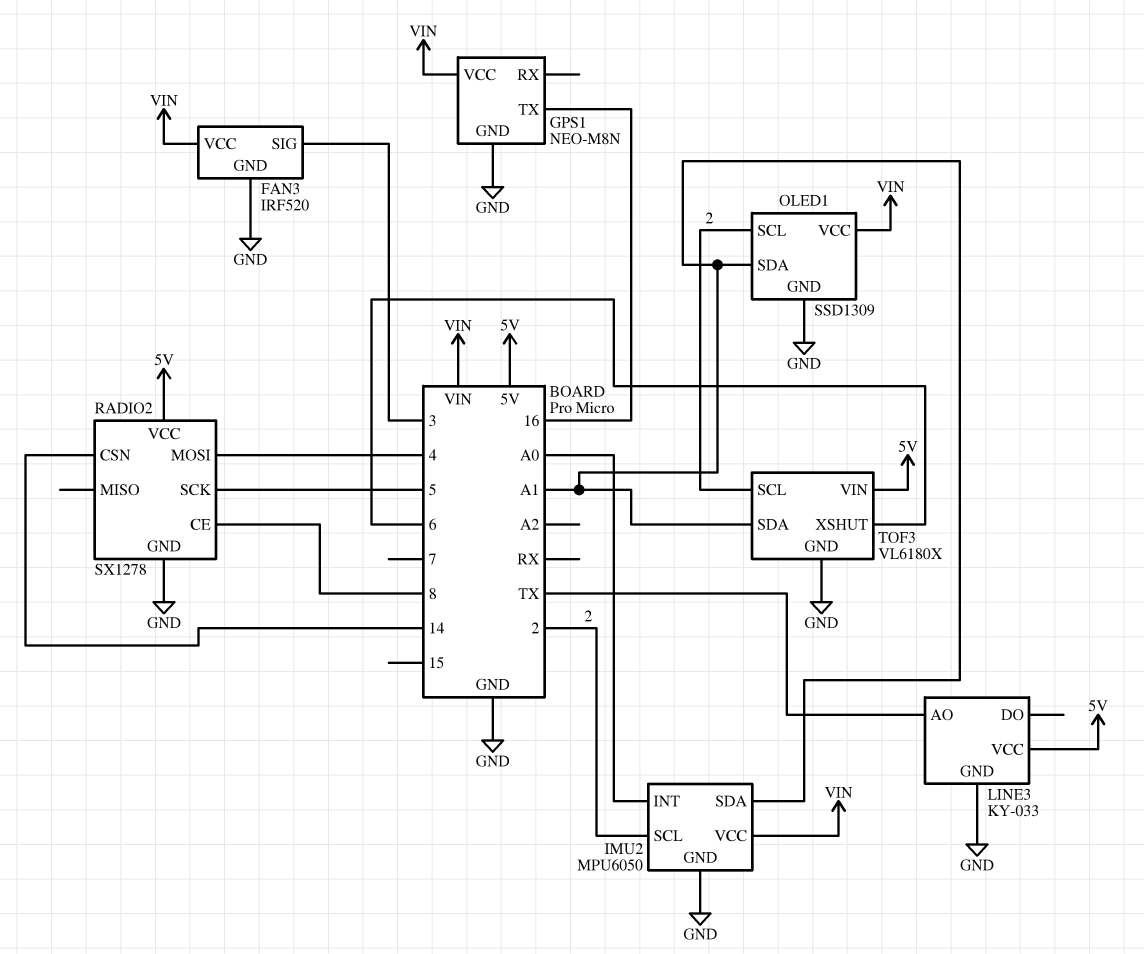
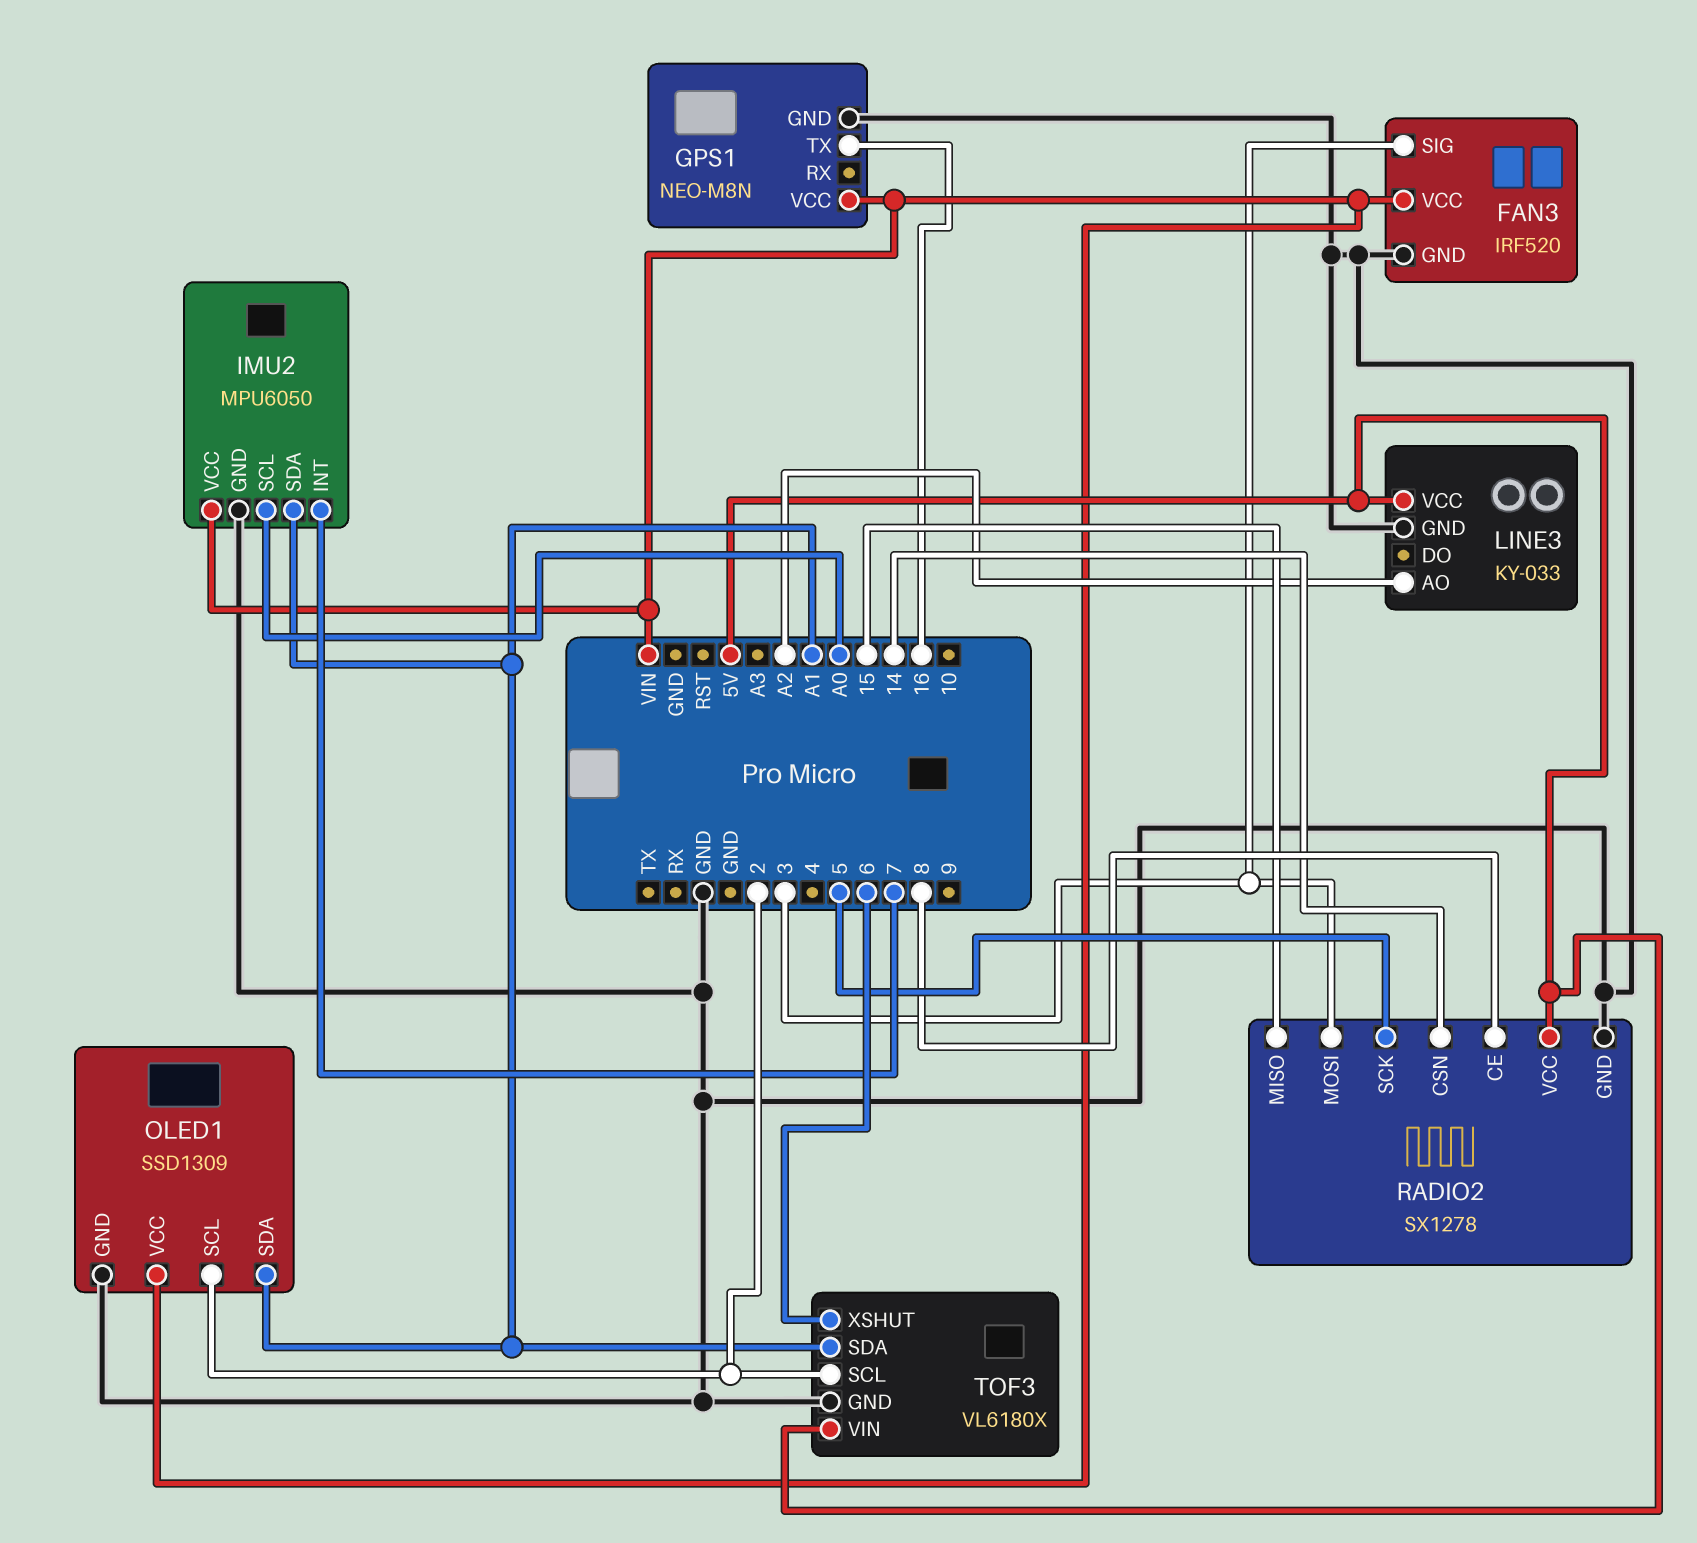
IMU2 pin INT: A0 -> 7
IMU2 pin SCL: 2 -> A0
LINE3 pin AO: TX -> A2
RADIO2 pin MISO: none -> 15
RADIO2 pin MOSI: 4 -> 3

